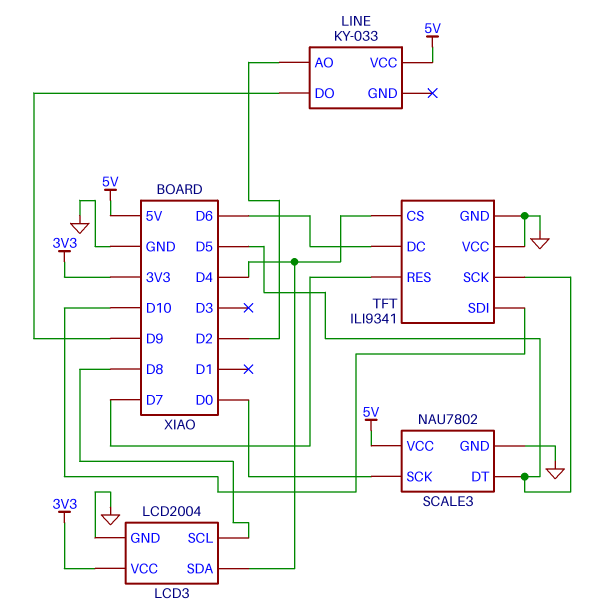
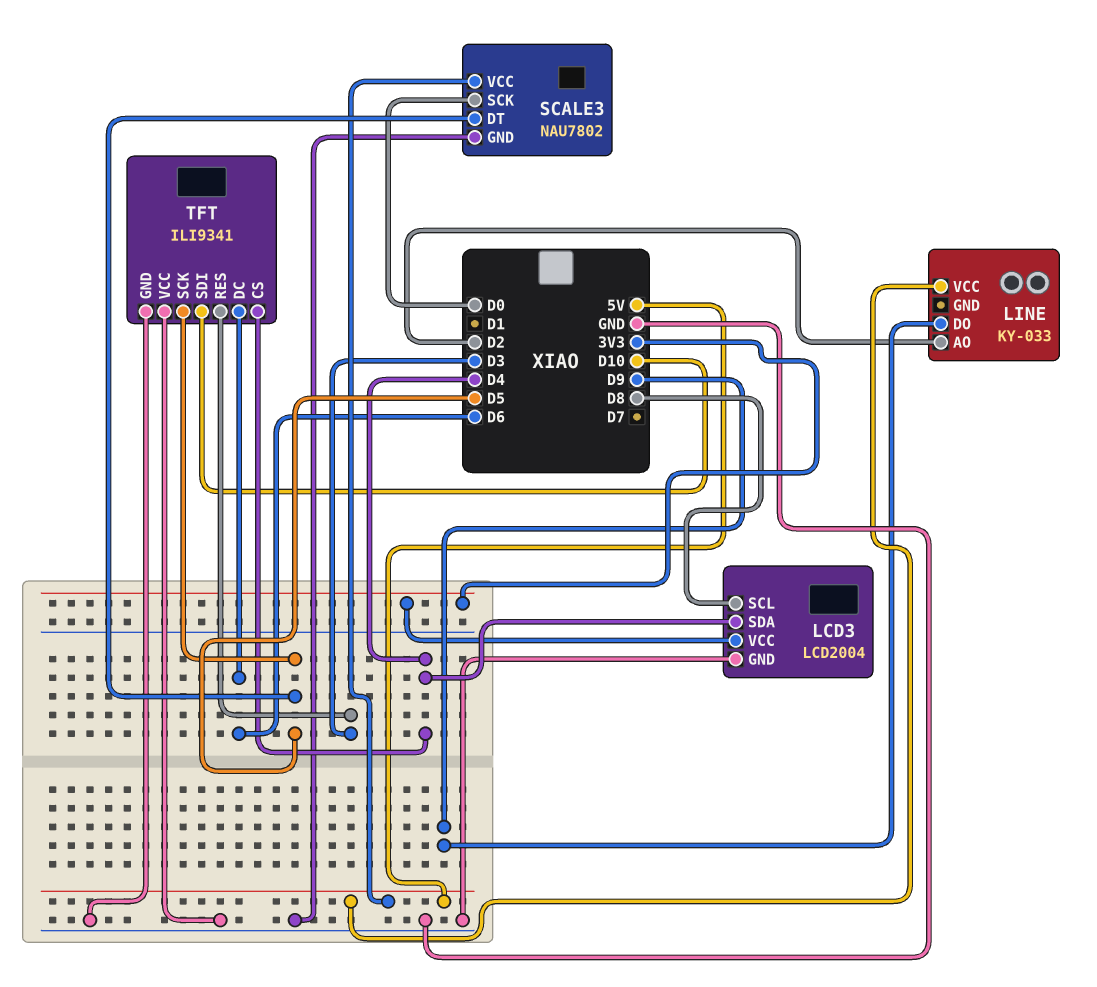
TFT pin RES: D7 -> D3

